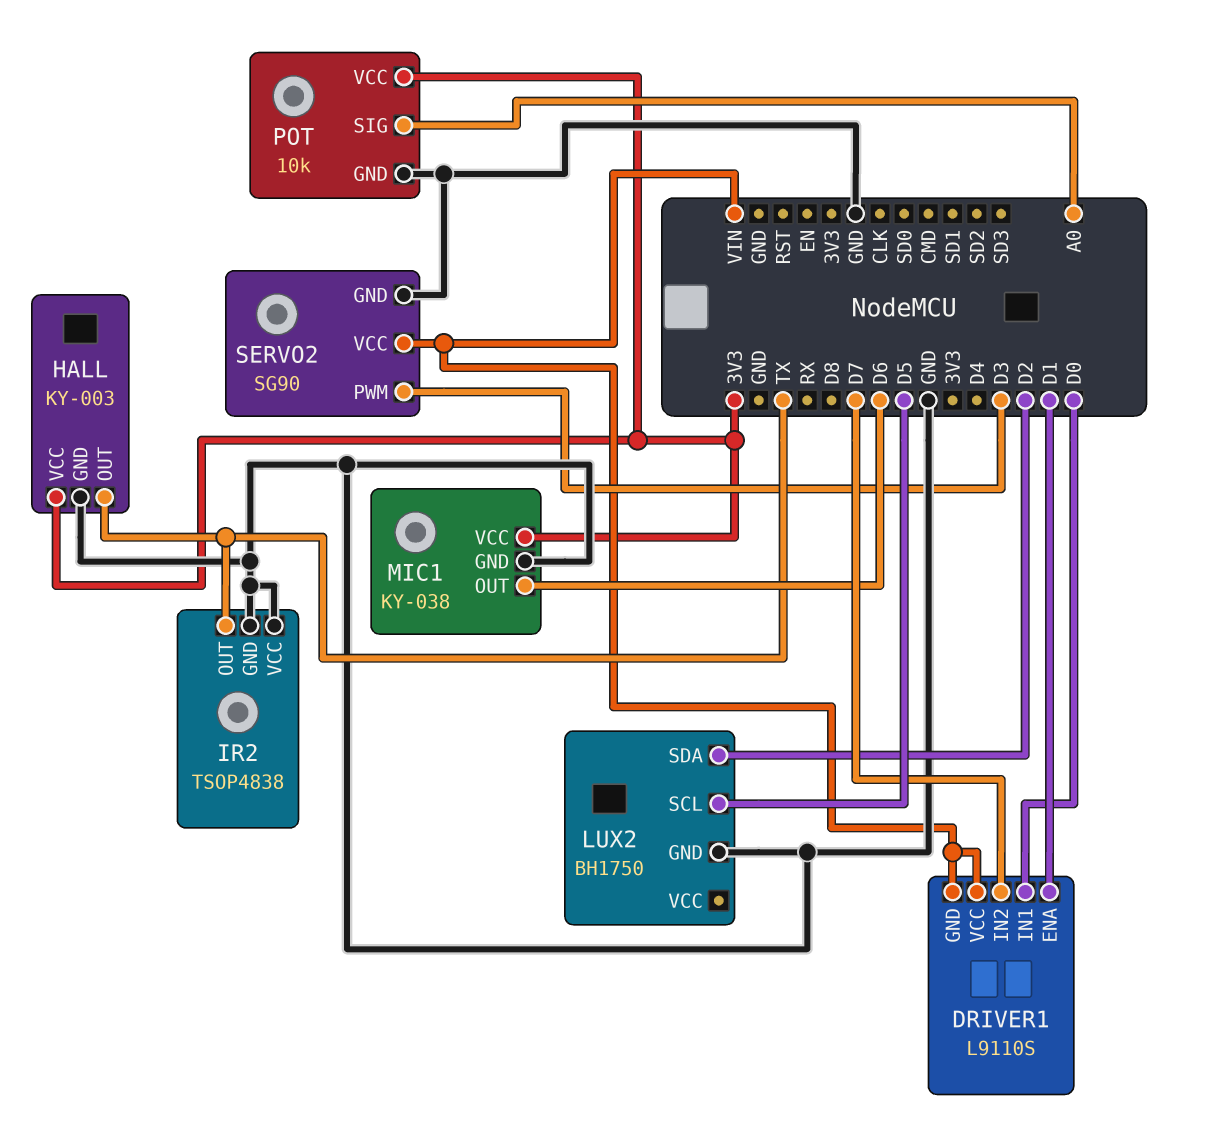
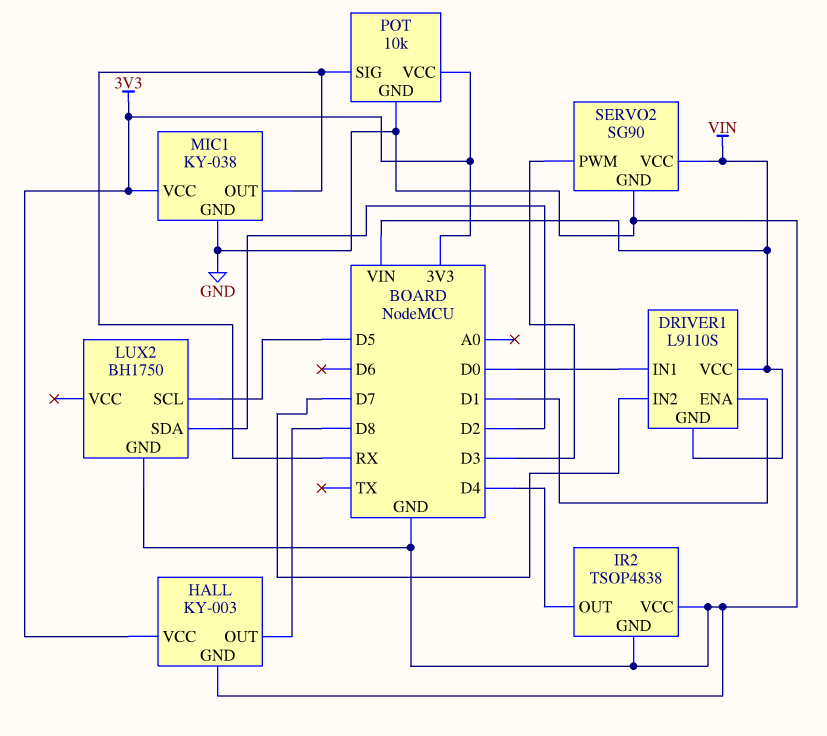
HALL pin OUT: TX -> D8
IR2 pin OUT: TX -> D4
MIC1 pin OUT: D6 -> RX
POT pin SIG: A0 -> RX

